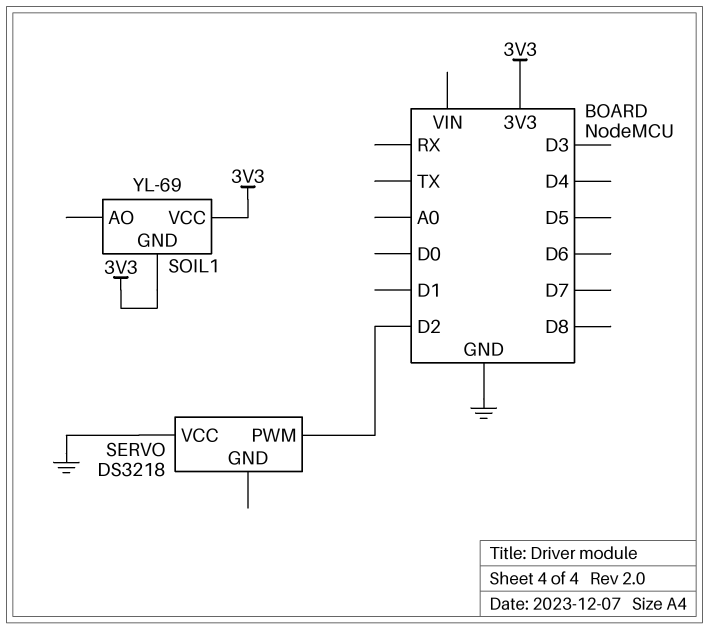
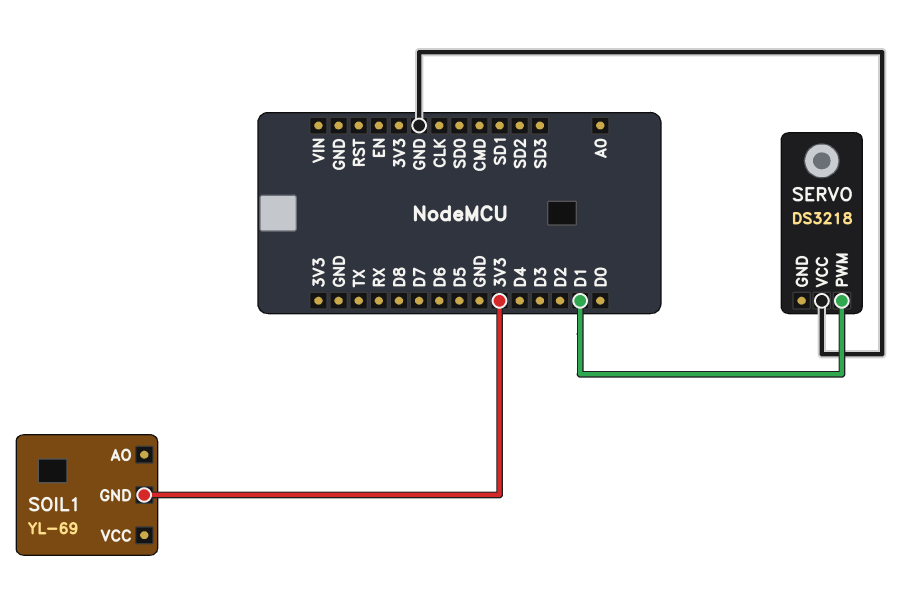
SERVO pin PWM: D2 -> D1
SOIL1 pin VCC: 3V3 -> none

